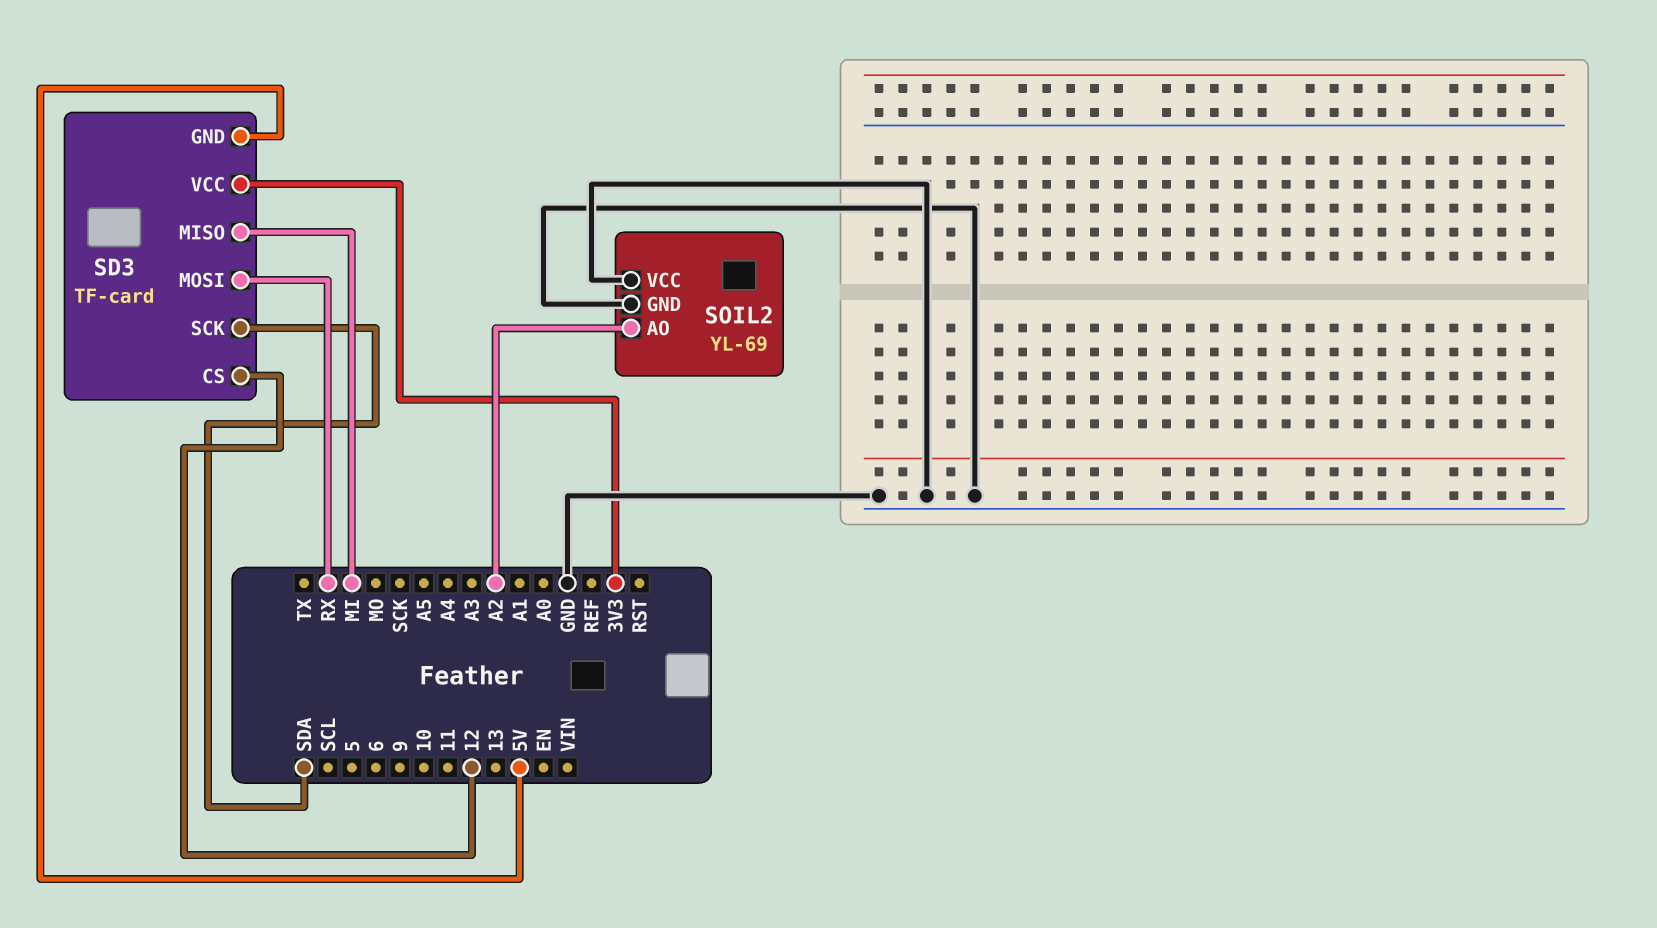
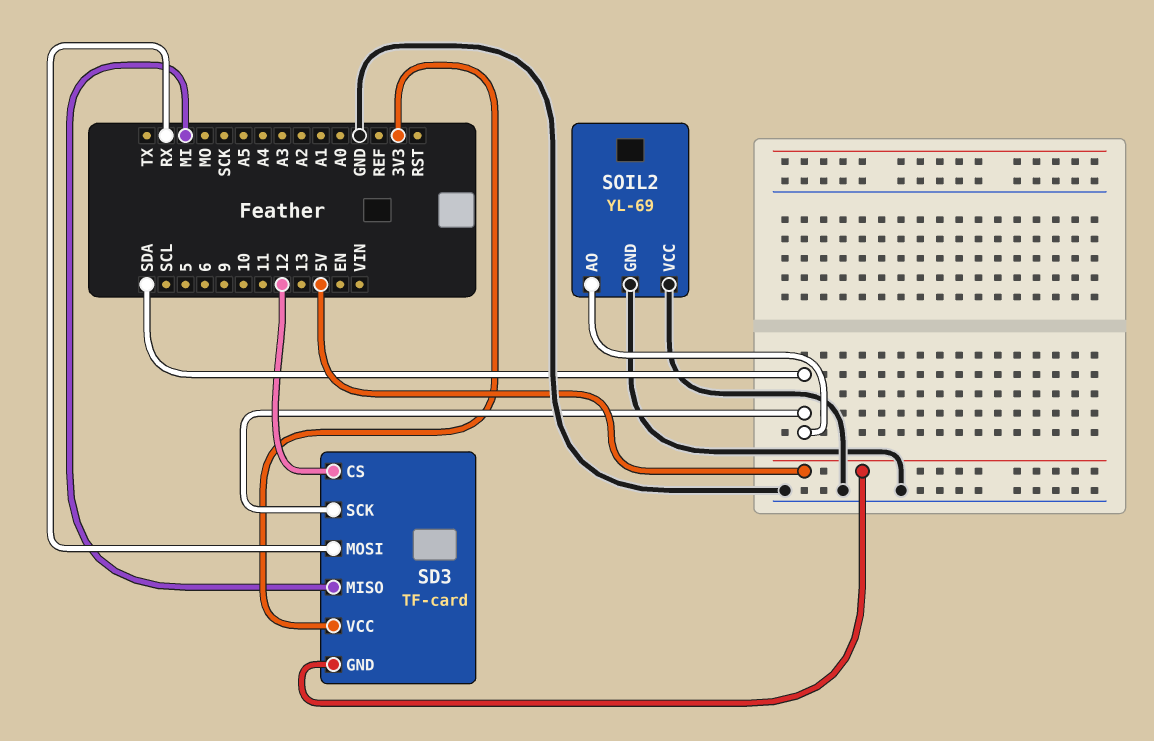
SOIL2 pin AO: A2 -> SDA

